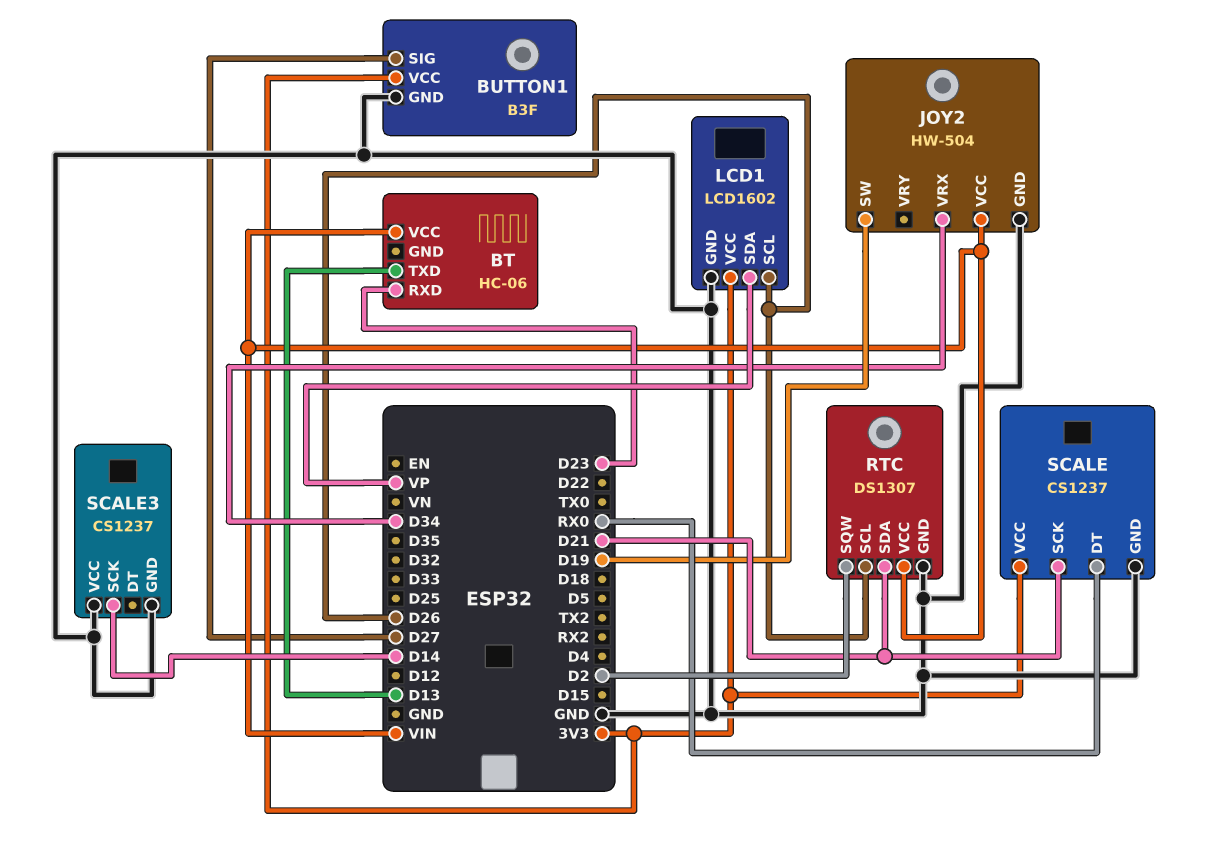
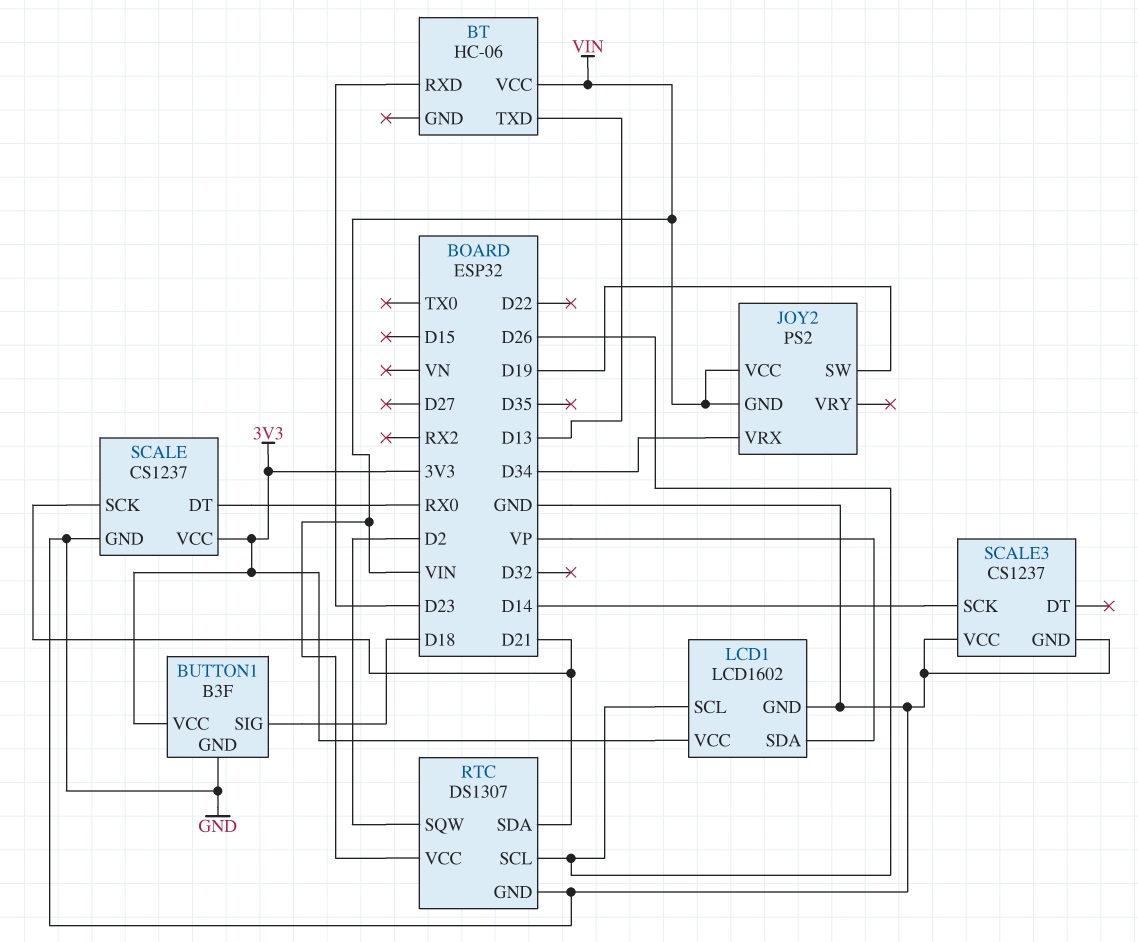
BUTTON1 pin SIG: D27 -> D18
JOY2: HW-504 -> PS2
JOY2 pin GND: GND -> VIN

